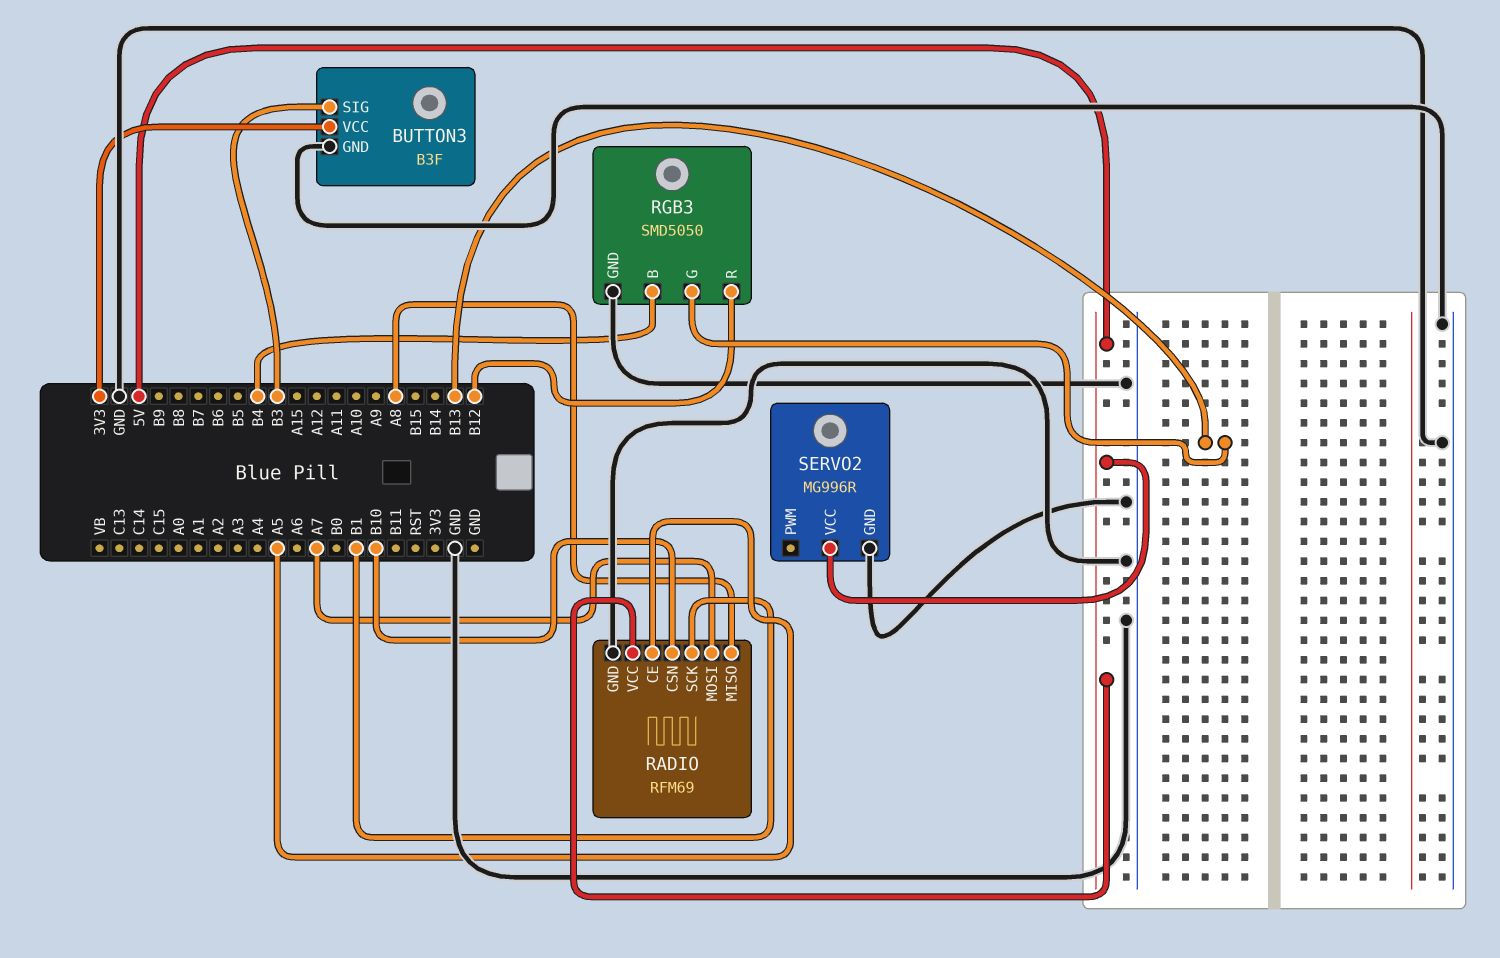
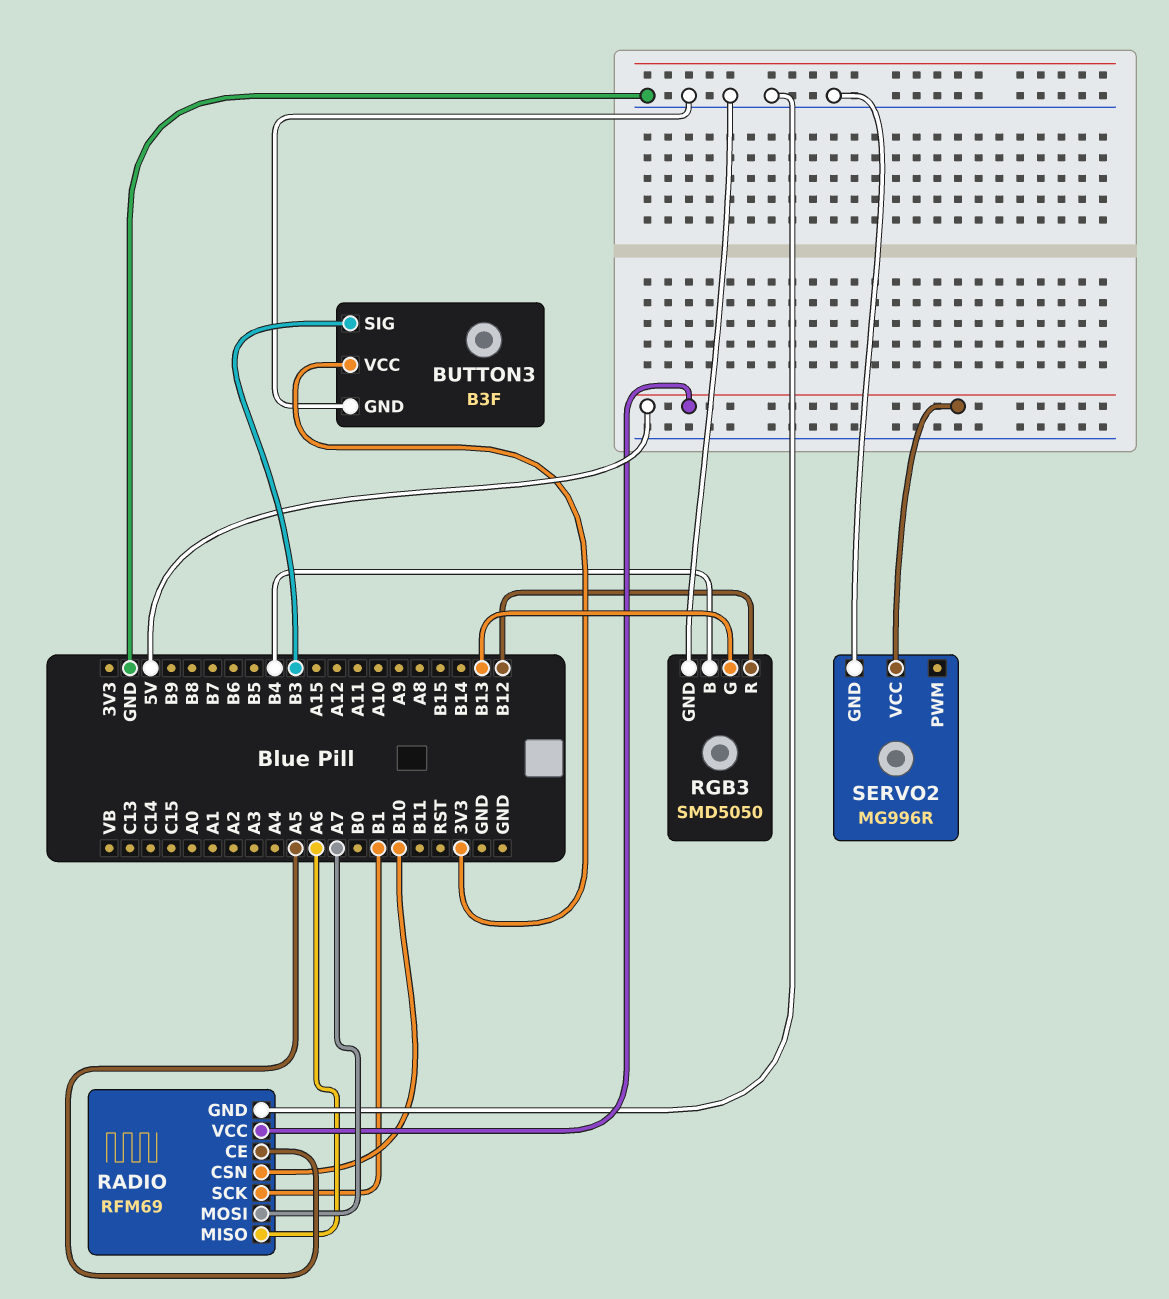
RADIO pin MISO: A8 -> A6

